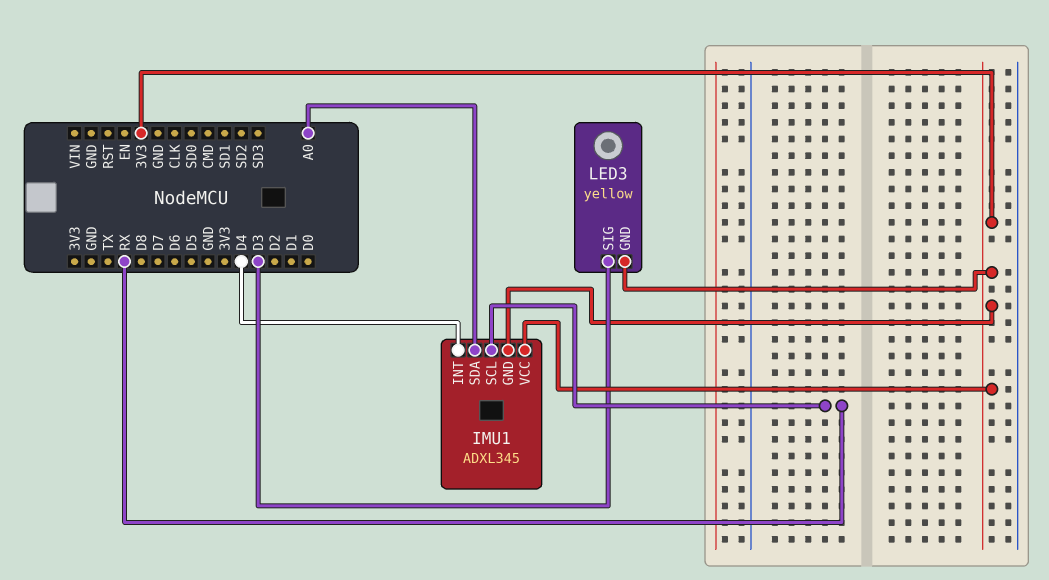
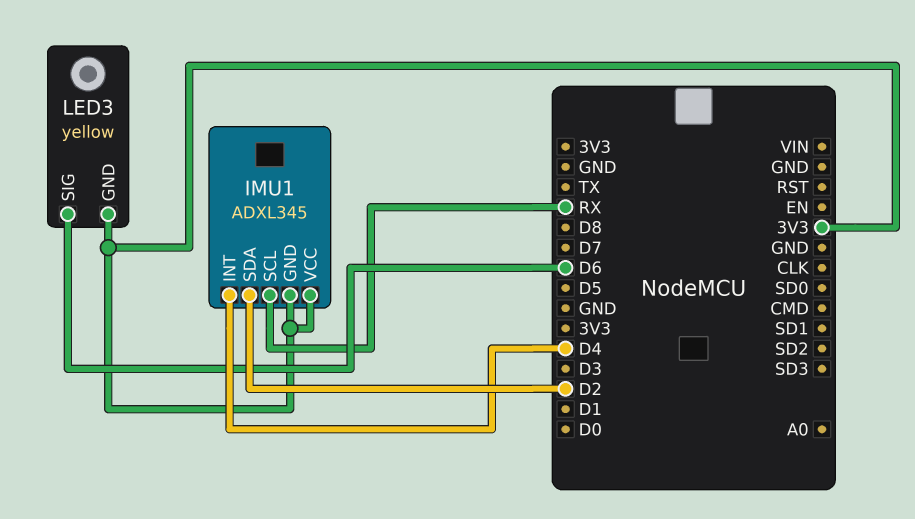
IMU1 pin SDA: A0 -> D2
LED3 pin SIG: D3 -> D6

